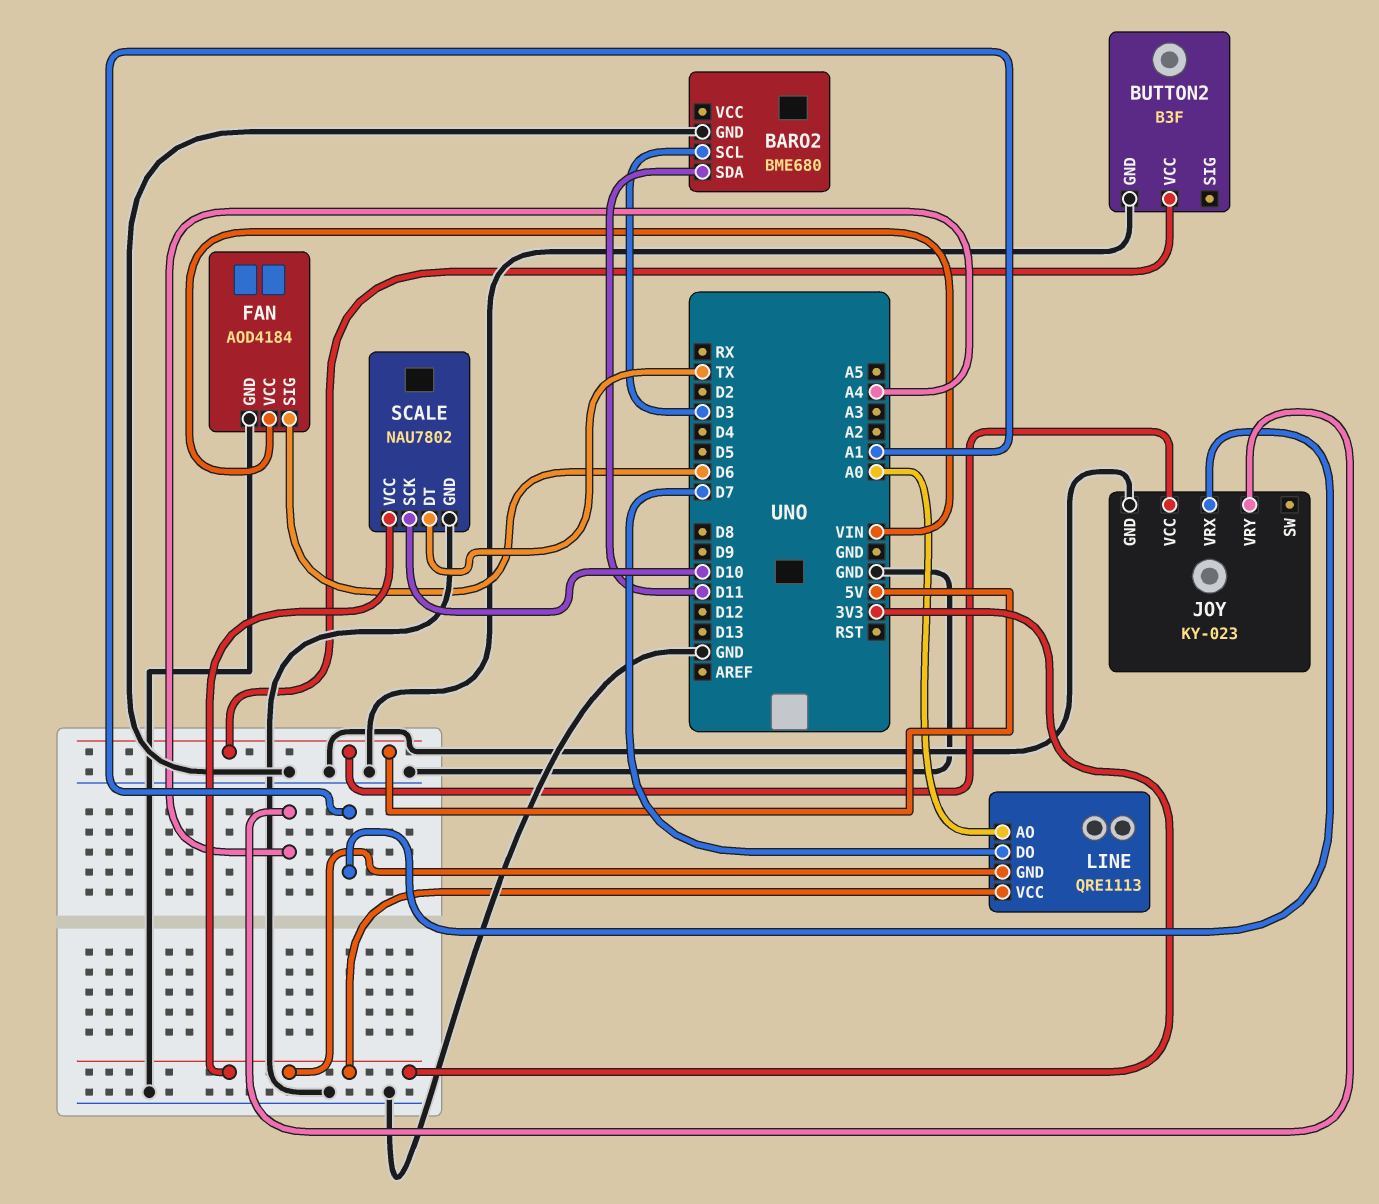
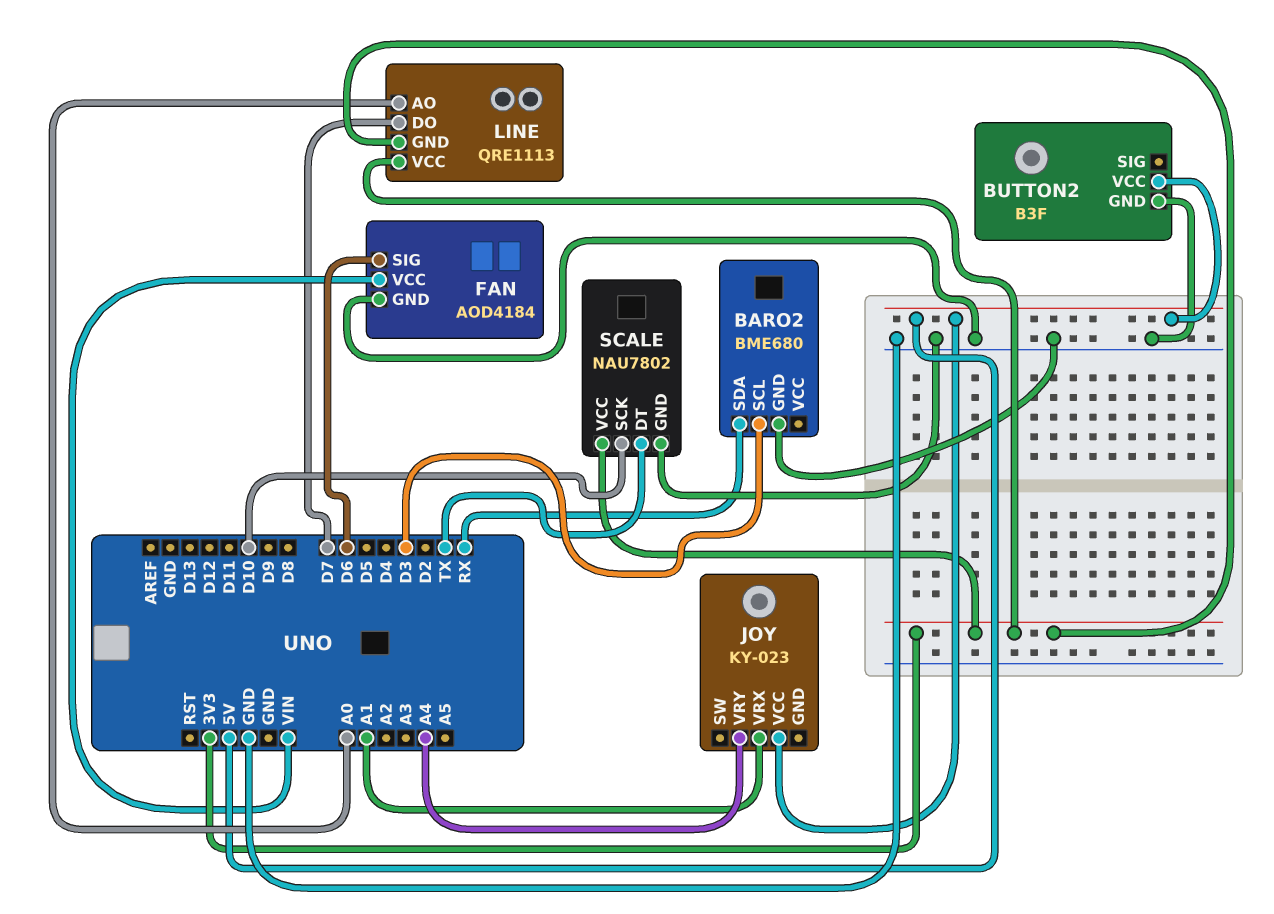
BARO2 pin SDA: D11 -> RX
JOY pin GND: GND -> none

